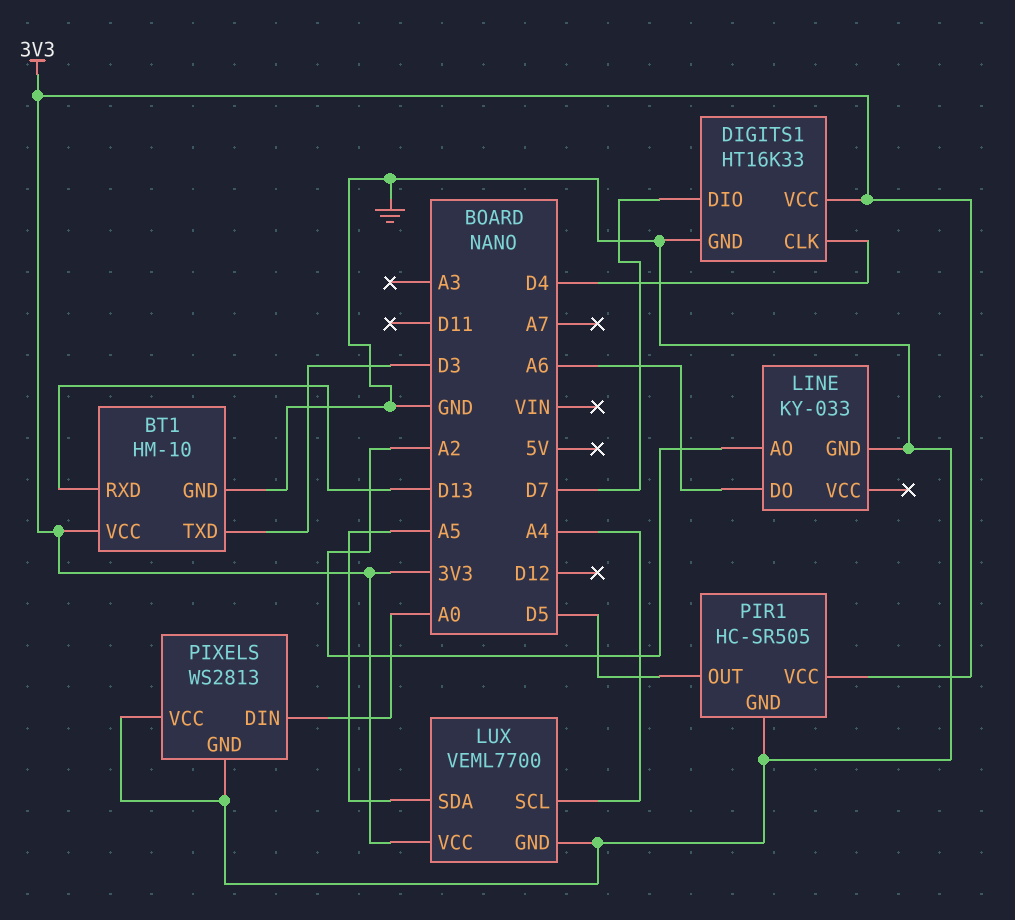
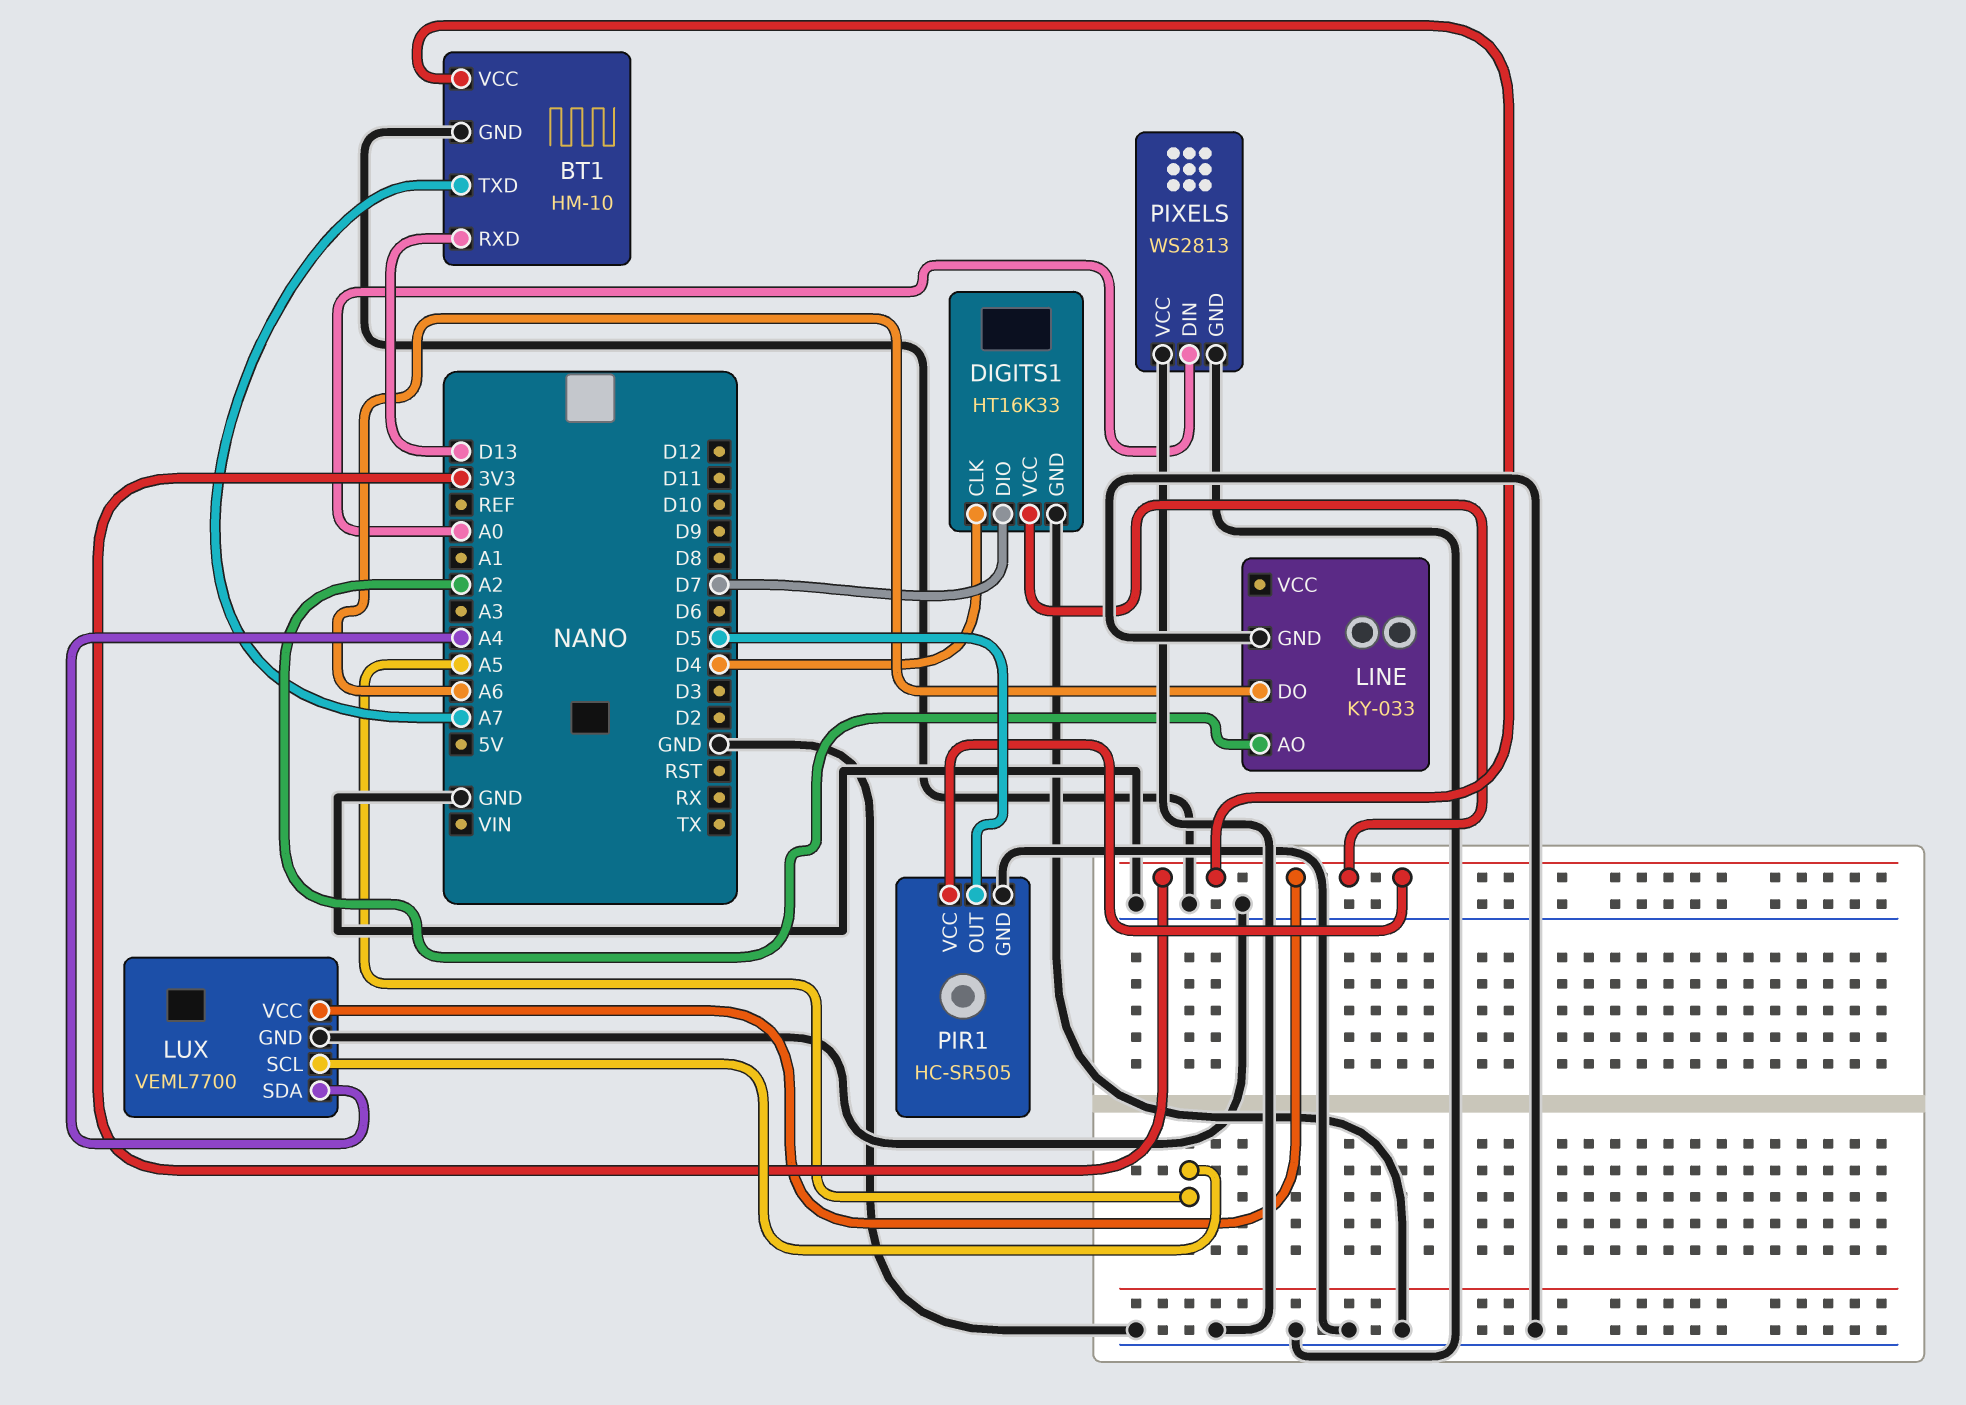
BT1 pin TXD: D3 -> A7
LUX pin SCL: A4 -> A5
LUX pin SDA: A5 -> A4

